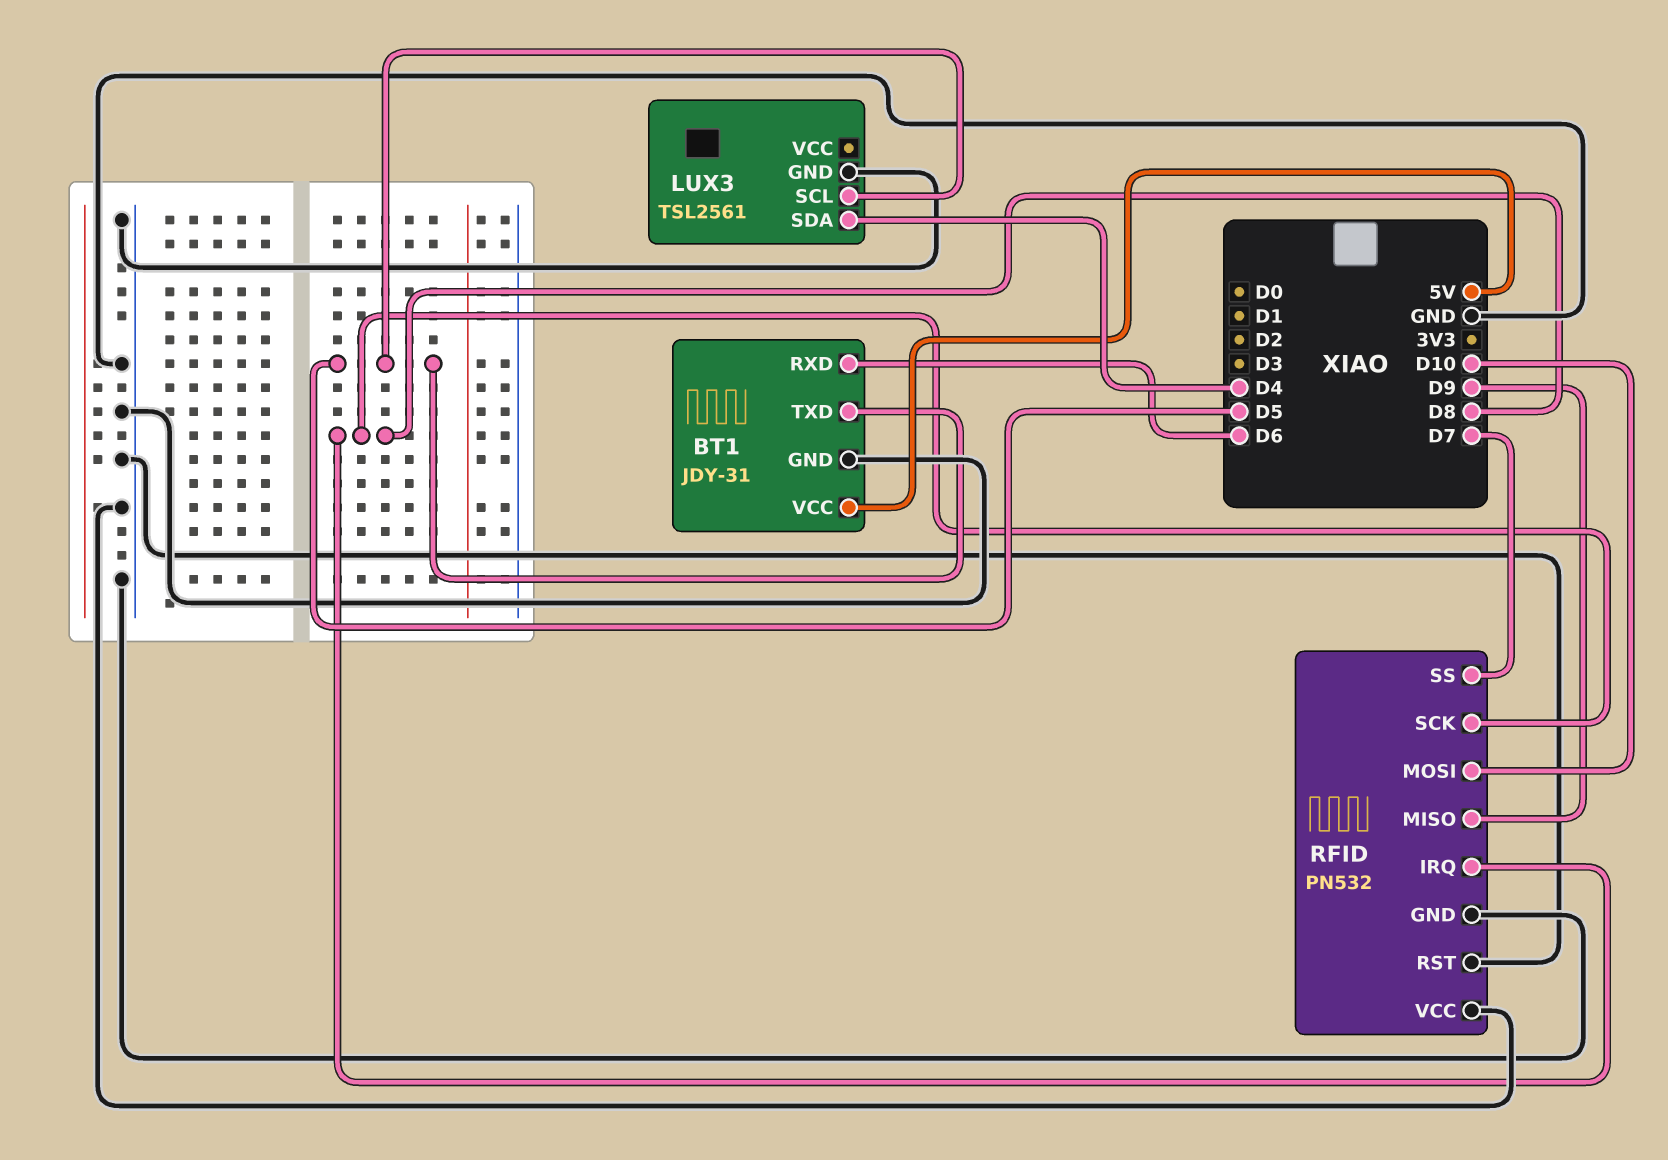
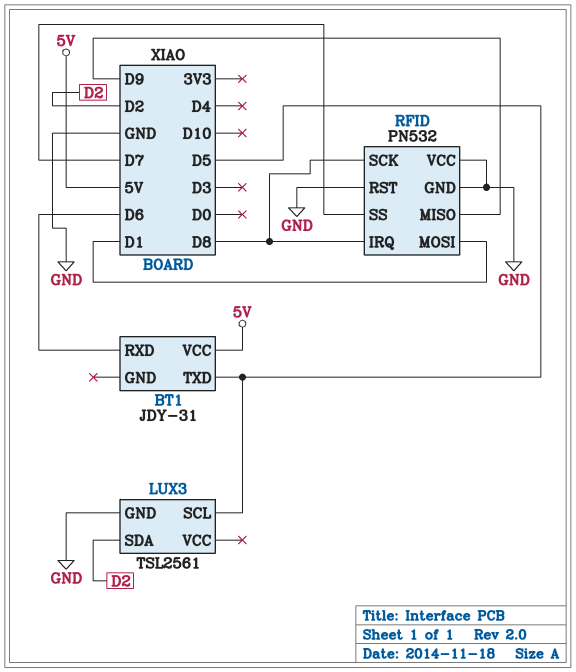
BT1 pin GND: GND -> none
LUX3 pin SDA: D4 -> D2
RFID pin MOSI: D10 -> D1

